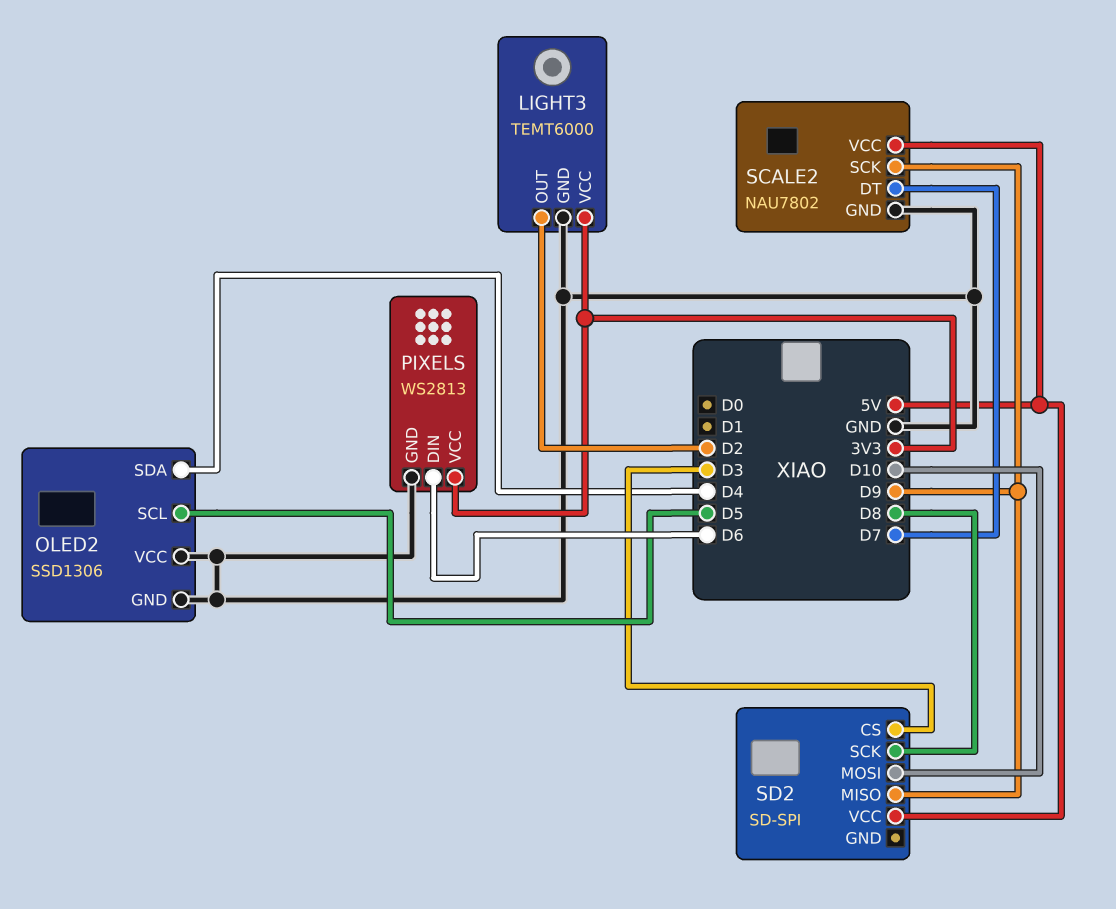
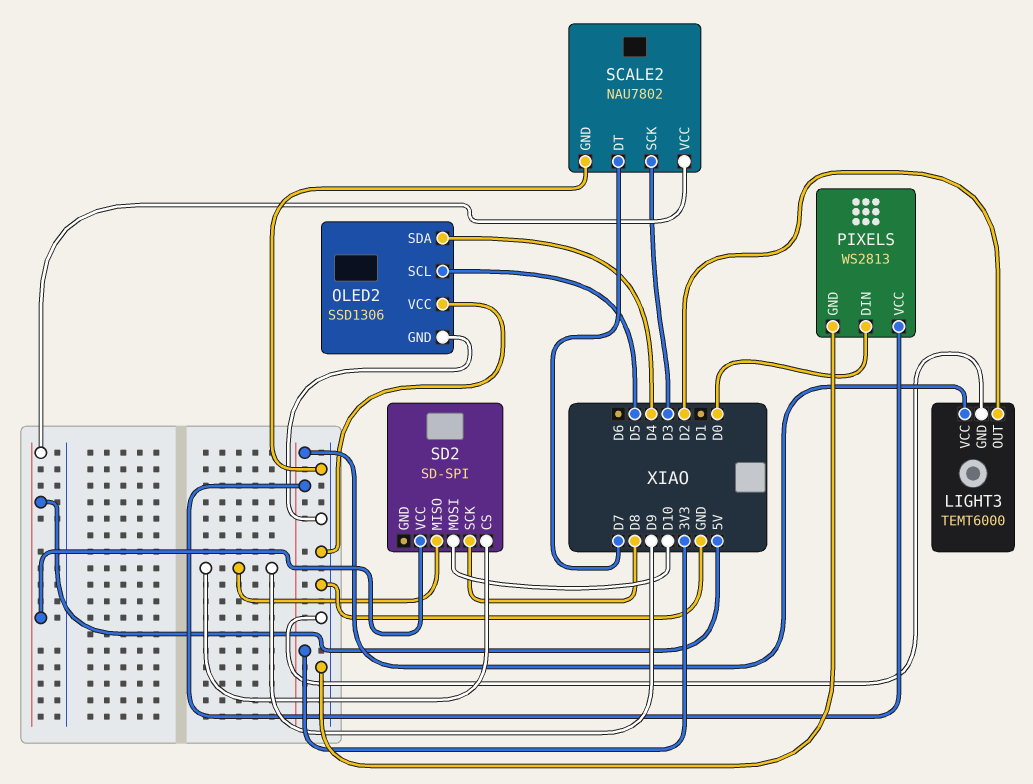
PIXELS pin DIN: D6 -> D0
SCALE2 pin SCK: D9 -> D3
SD2 pin CS: D3 -> D9

